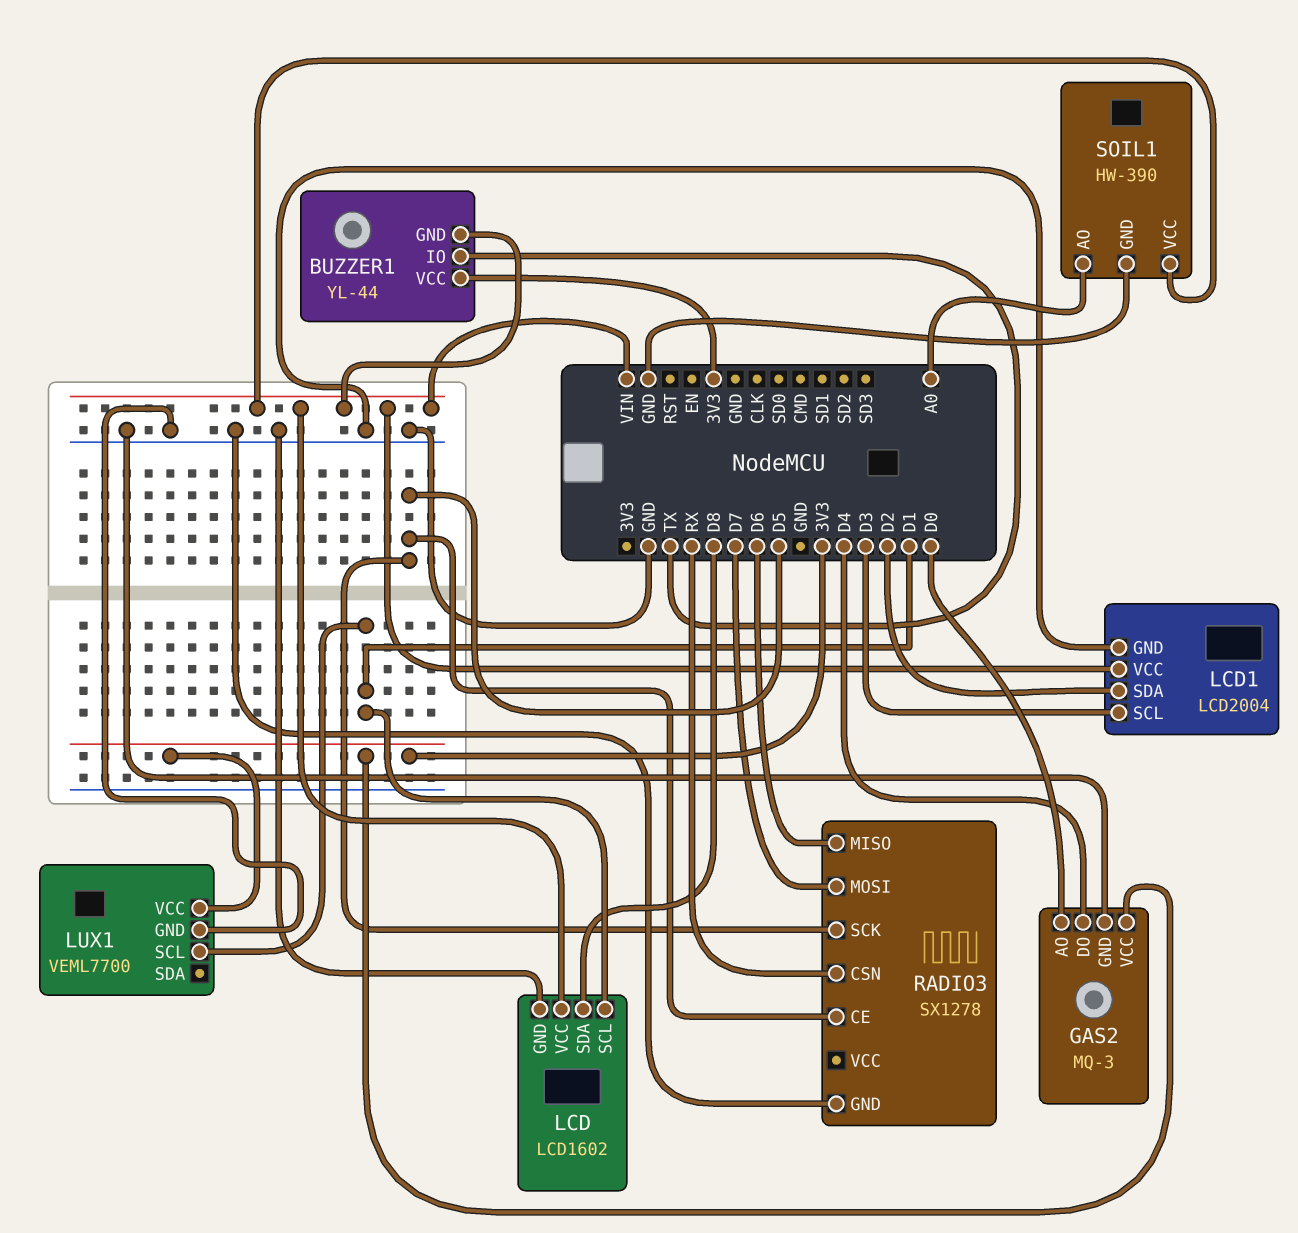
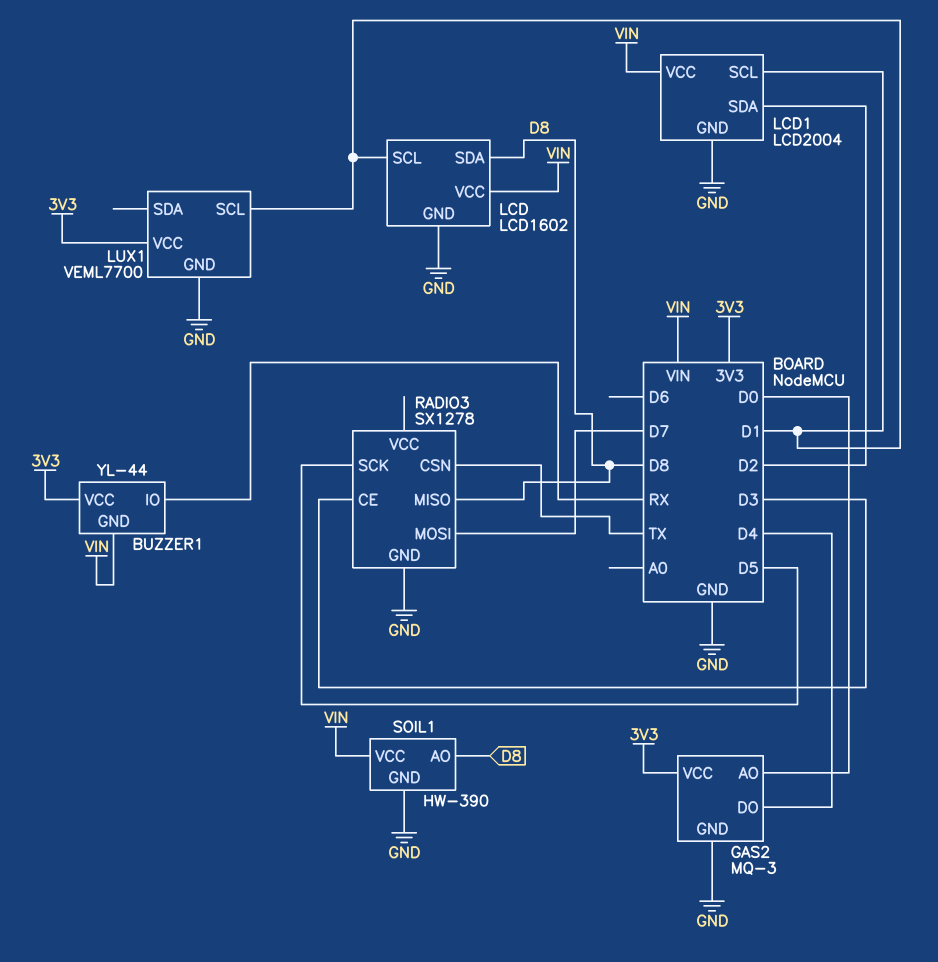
BUZZER1 pin IO: TX -> RX
LCD1 pin SCL: D3 -> D1
RADIO3 pin CE: D5 -> D3
RADIO3 pin CSN: RX -> TX
RADIO3 pin MISO: D6 -> D8
SOIL1 pin AO: A0 -> D8

